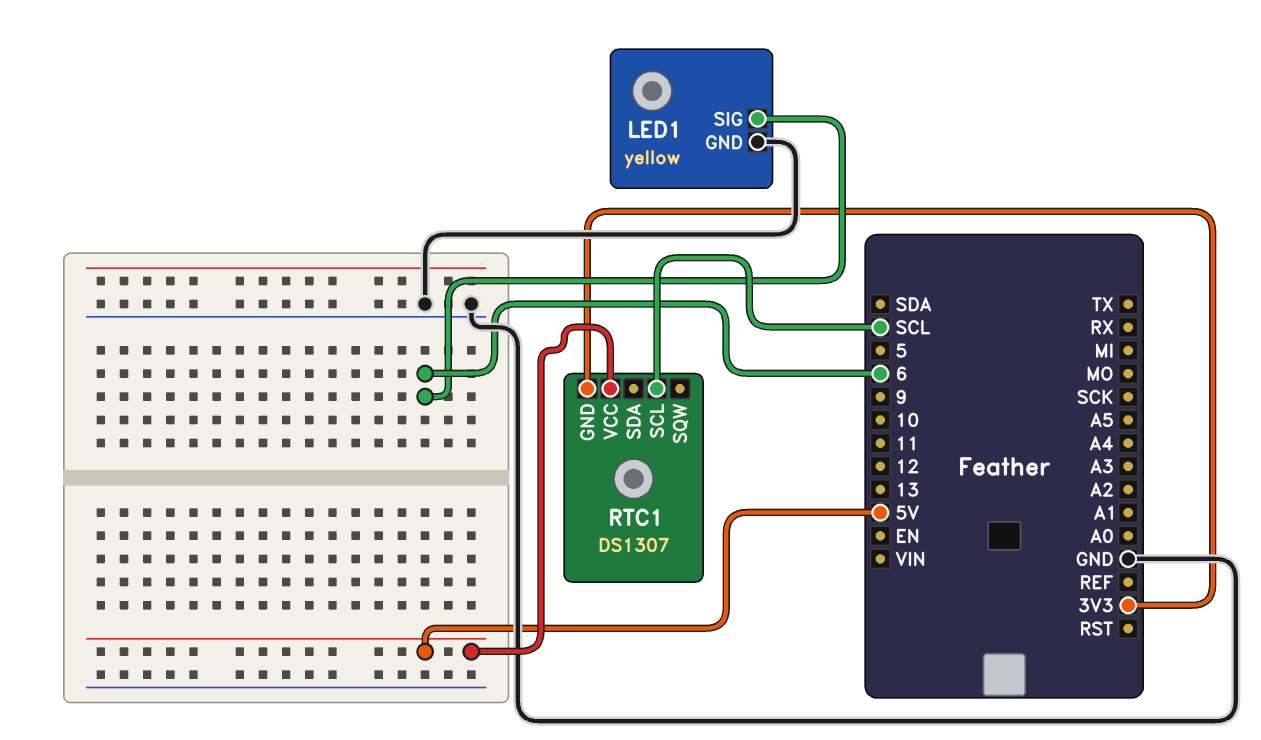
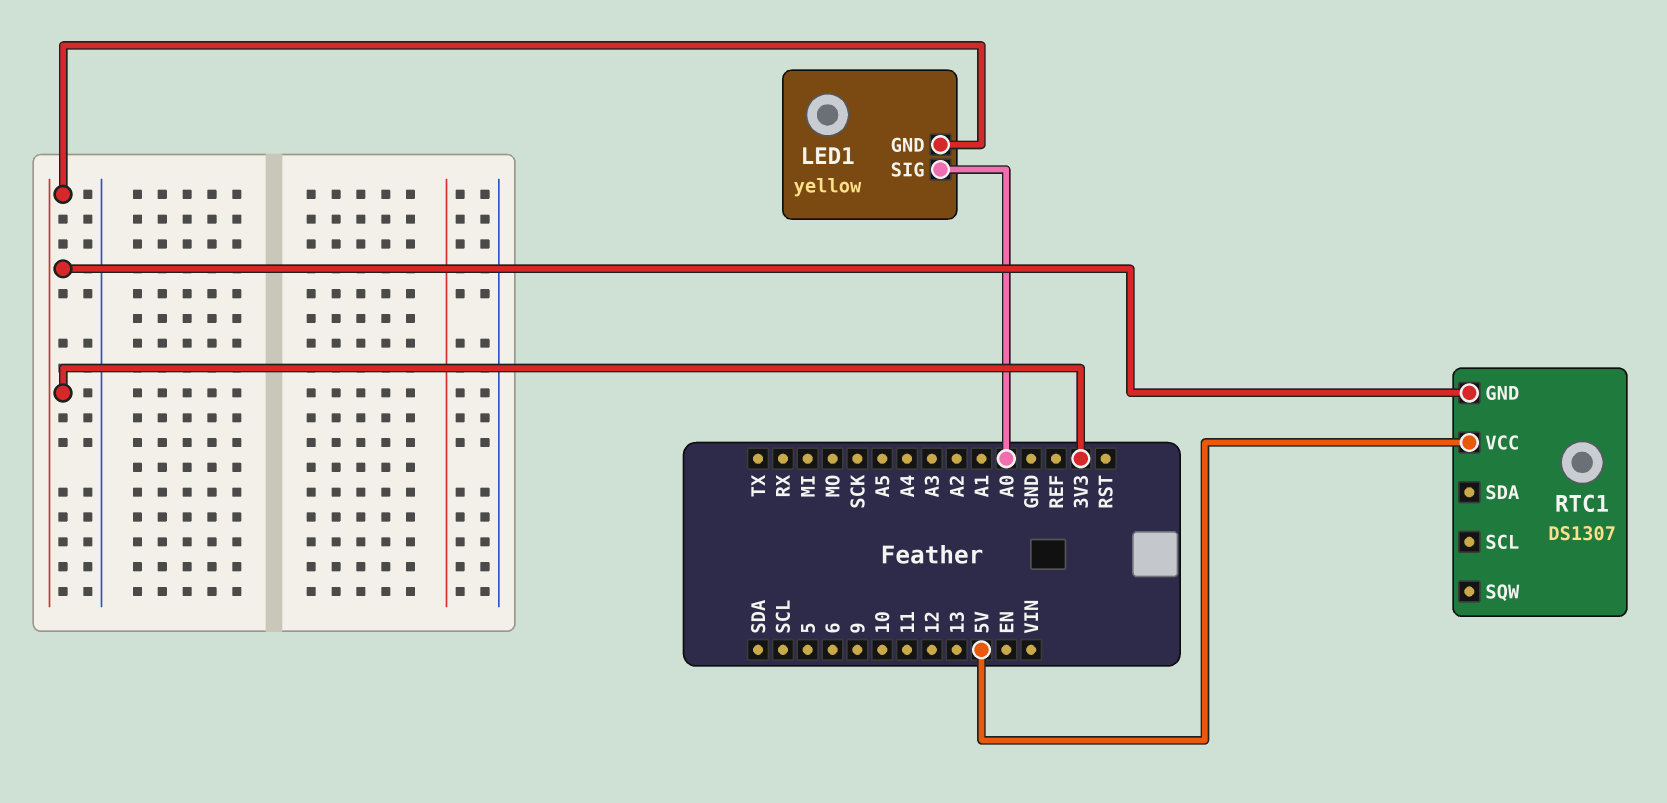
LED1 pin GND: GND -> 3V3
LED1 pin SIG: 6 -> A0
RTC1 pin SCL: SCL -> none

